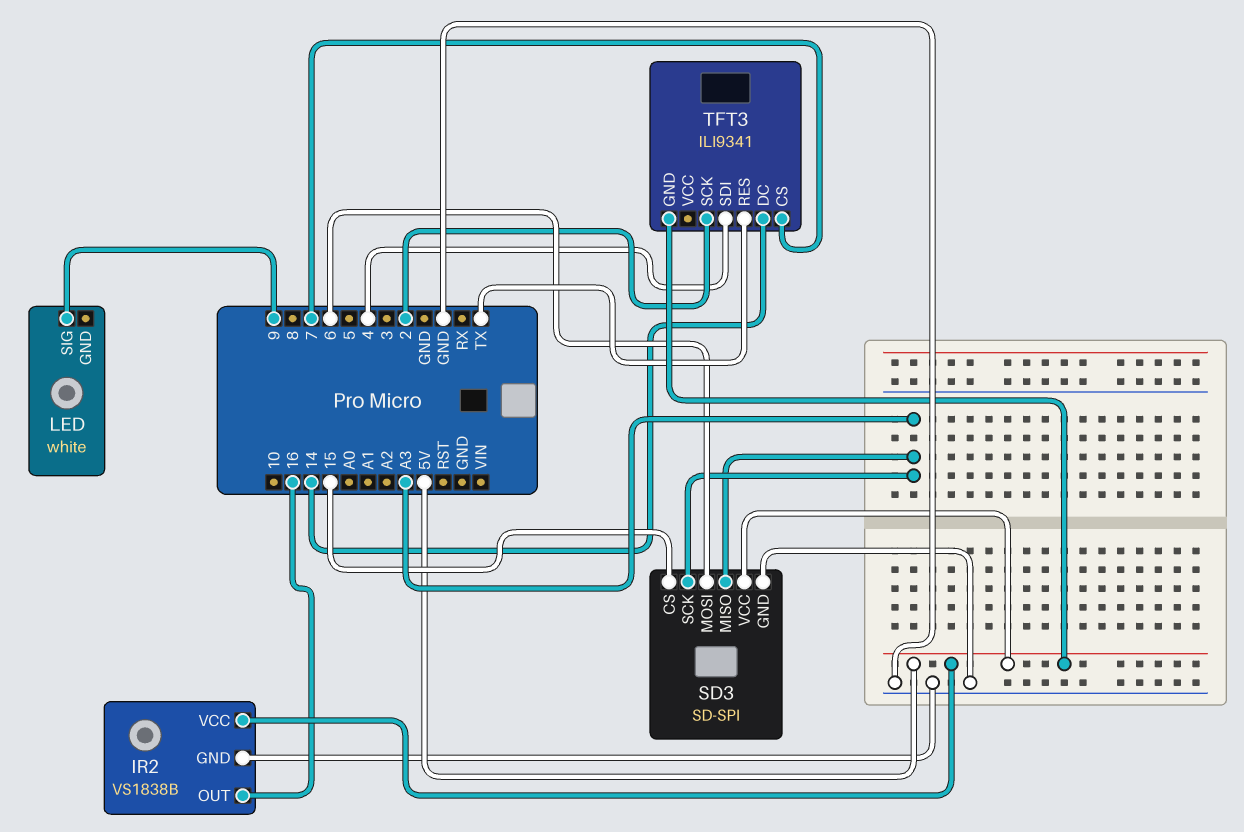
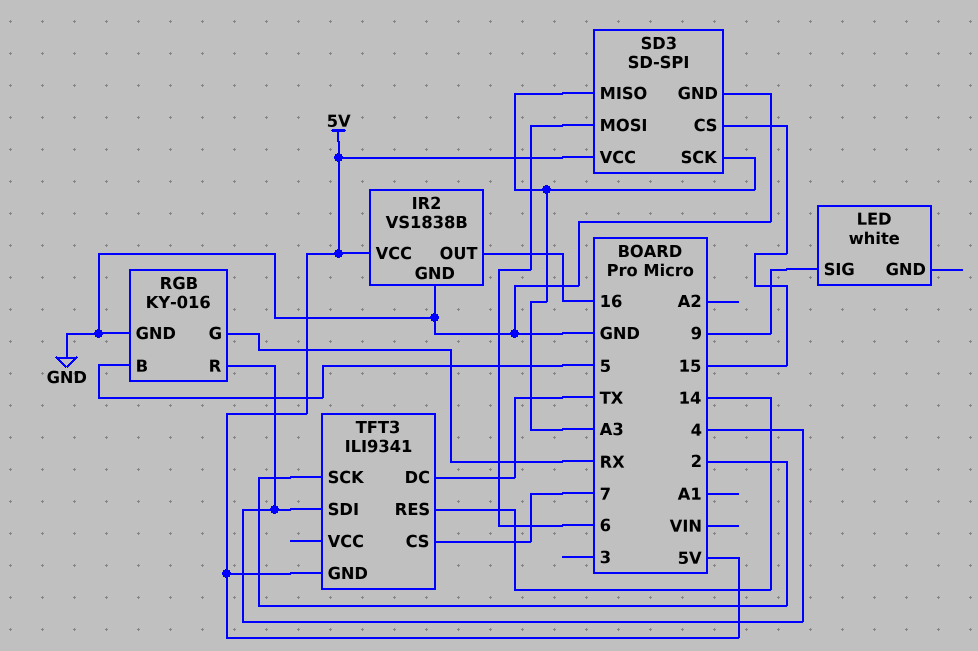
RGB: none -> KY-016
RGB pin B: none -> 5
RGB pin G: none -> RX
RGB pin GND: none -> GND
RGB pin R: none -> 4
TFT3 pin DC: 14 -> TX
TFT3 pin RES: TX -> 14

